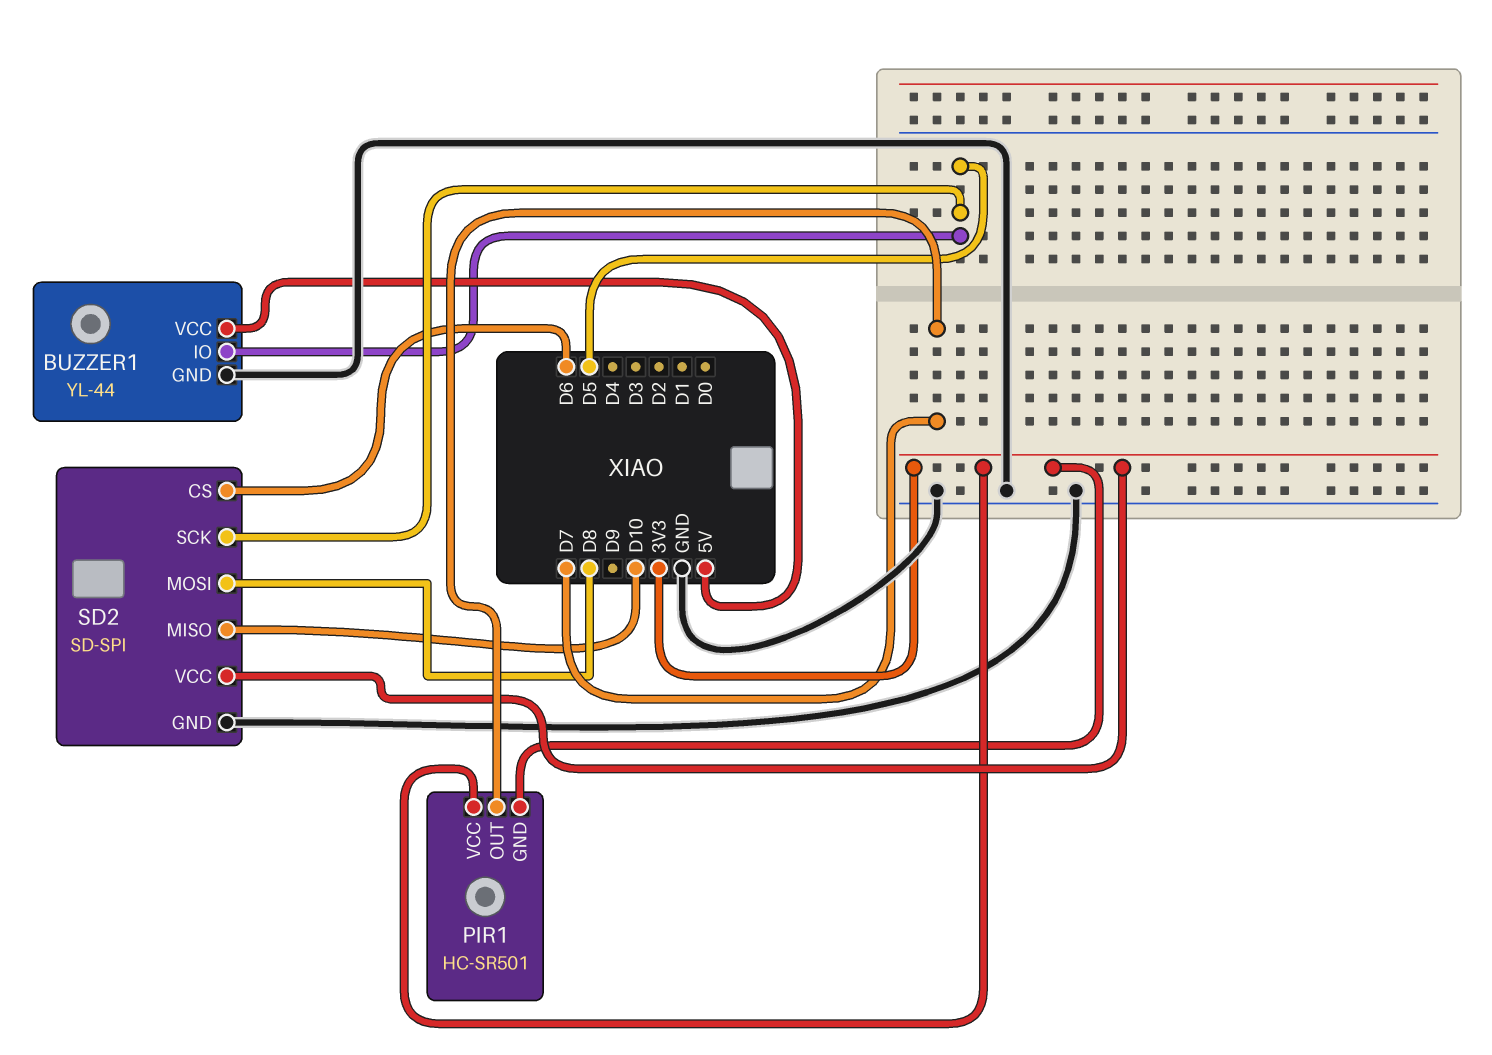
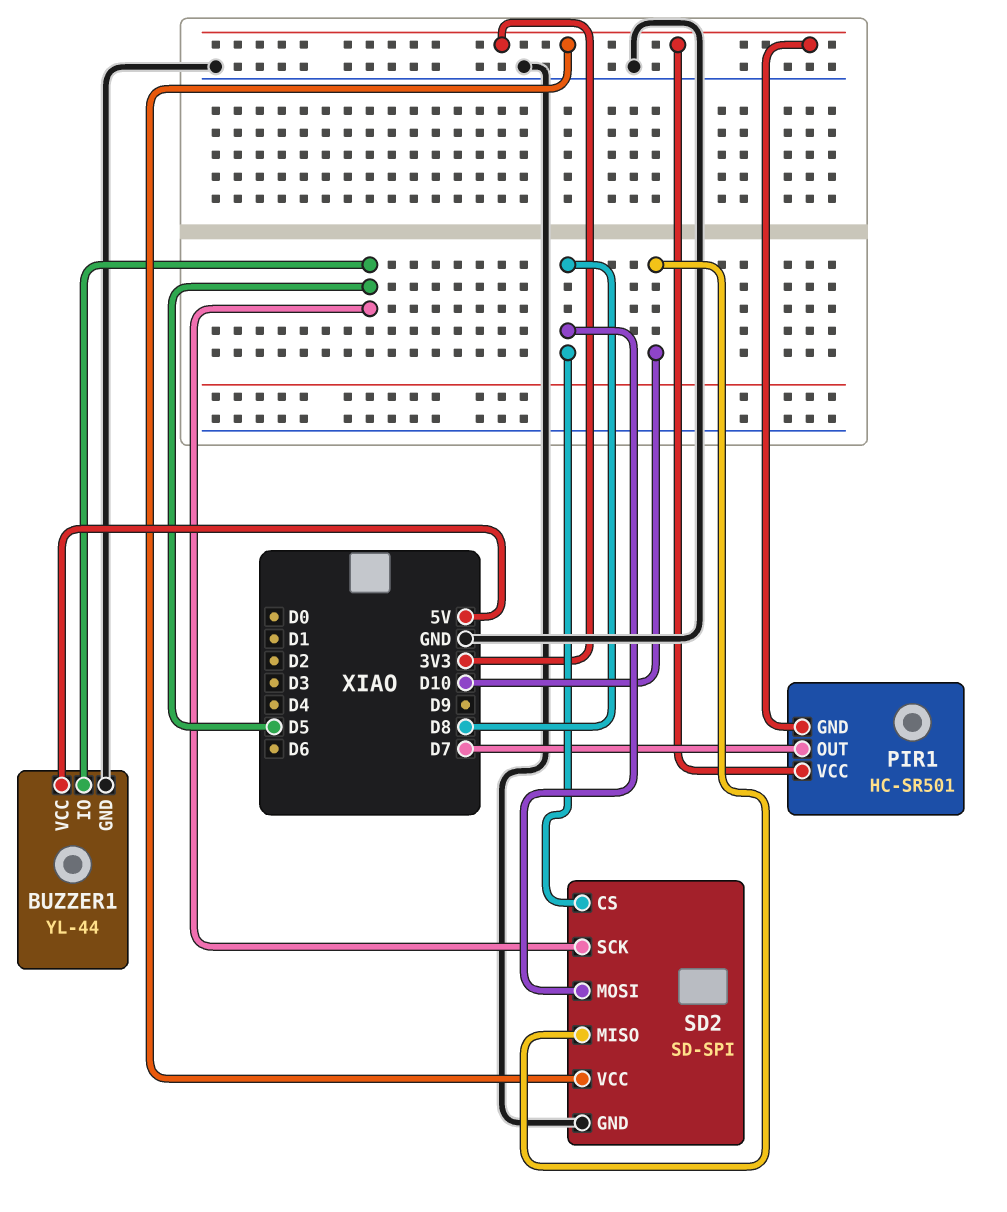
SD2 pin CS: D6 -> D8

